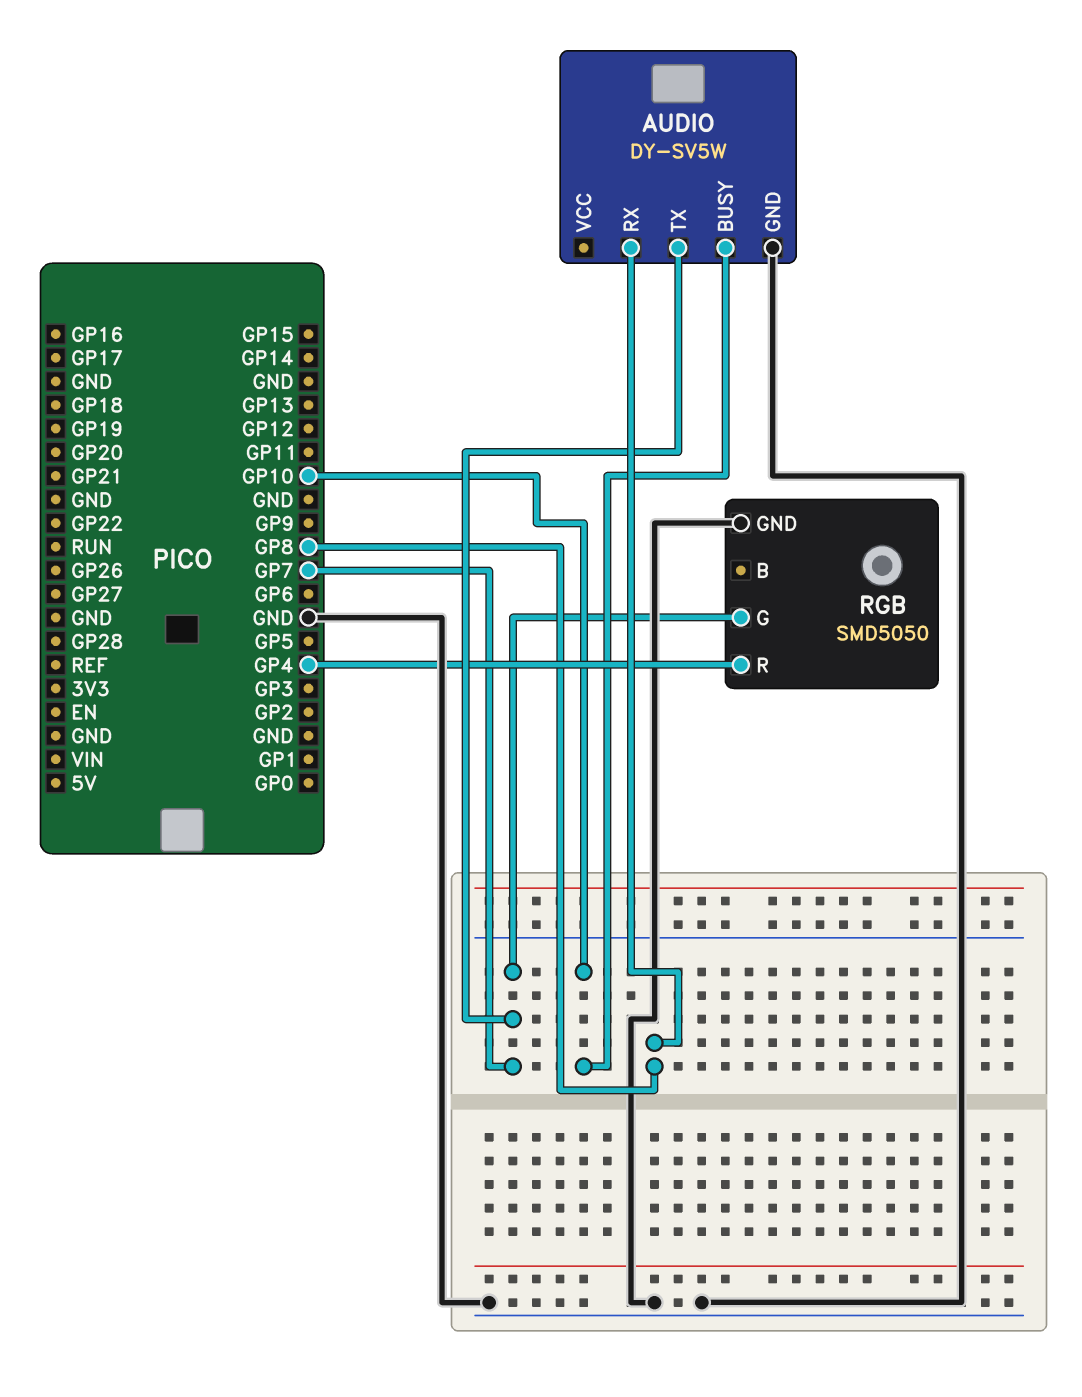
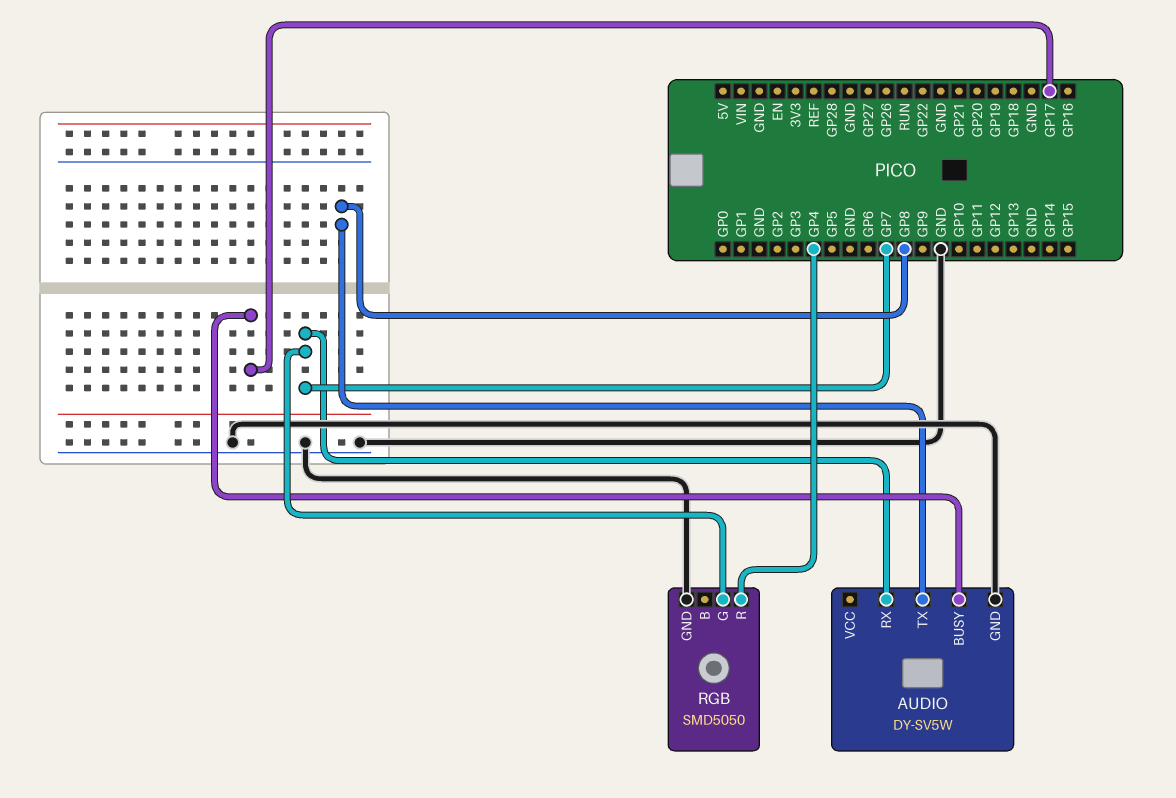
AUDIO pin BUSY: GP10 -> GP17
AUDIO pin RX: GP8 -> GP7
AUDIO pin TX: GP7 -> GP8

